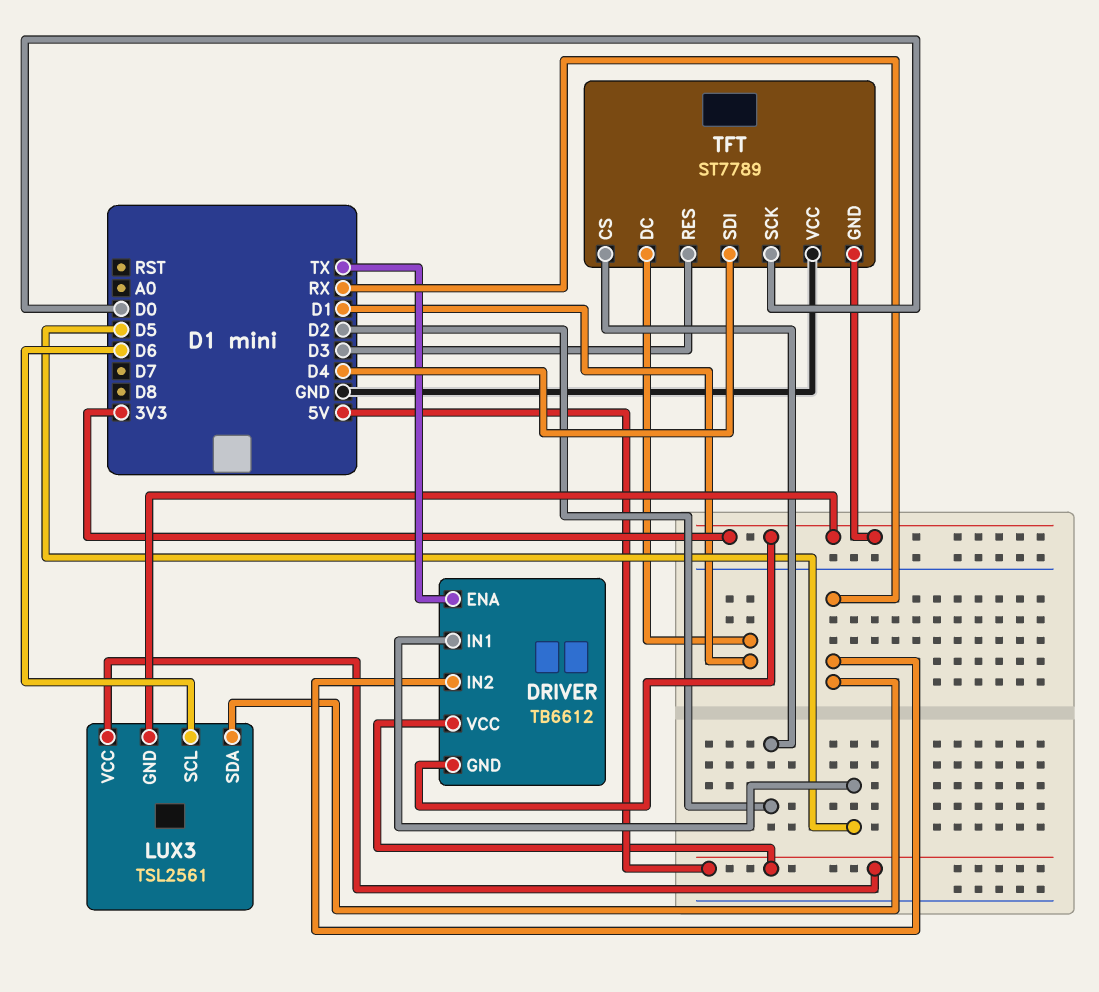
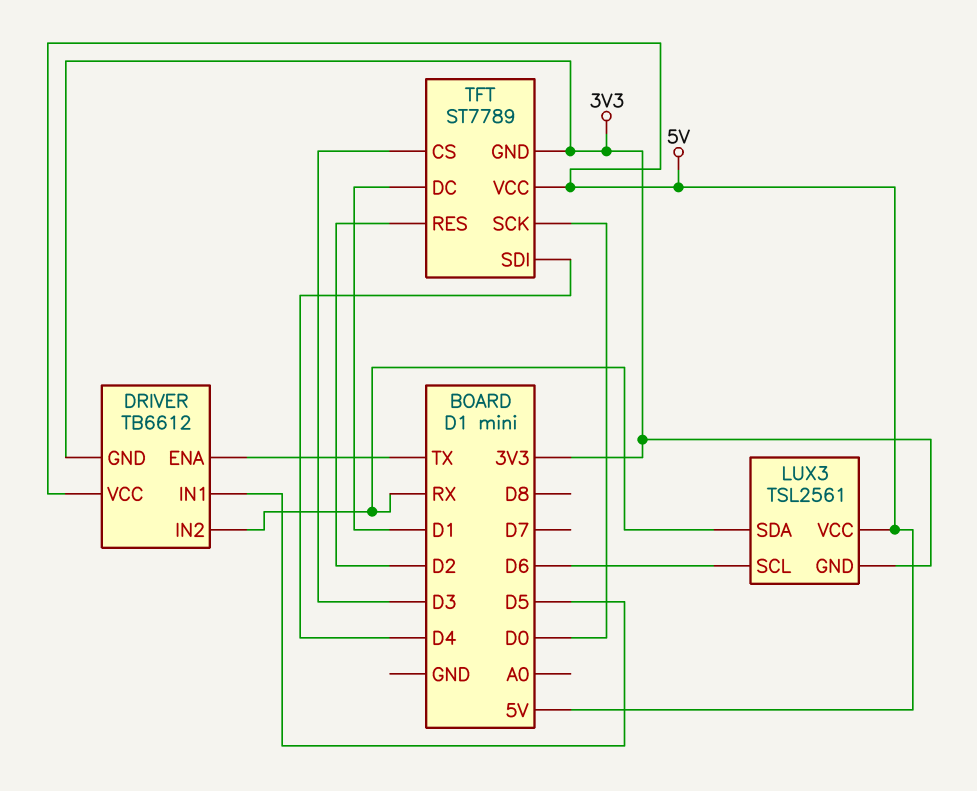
TFT pin CS: D2 -> D3
TFT pin RES: D3 -> D2
TFT pin VCC: GND -> 5V

